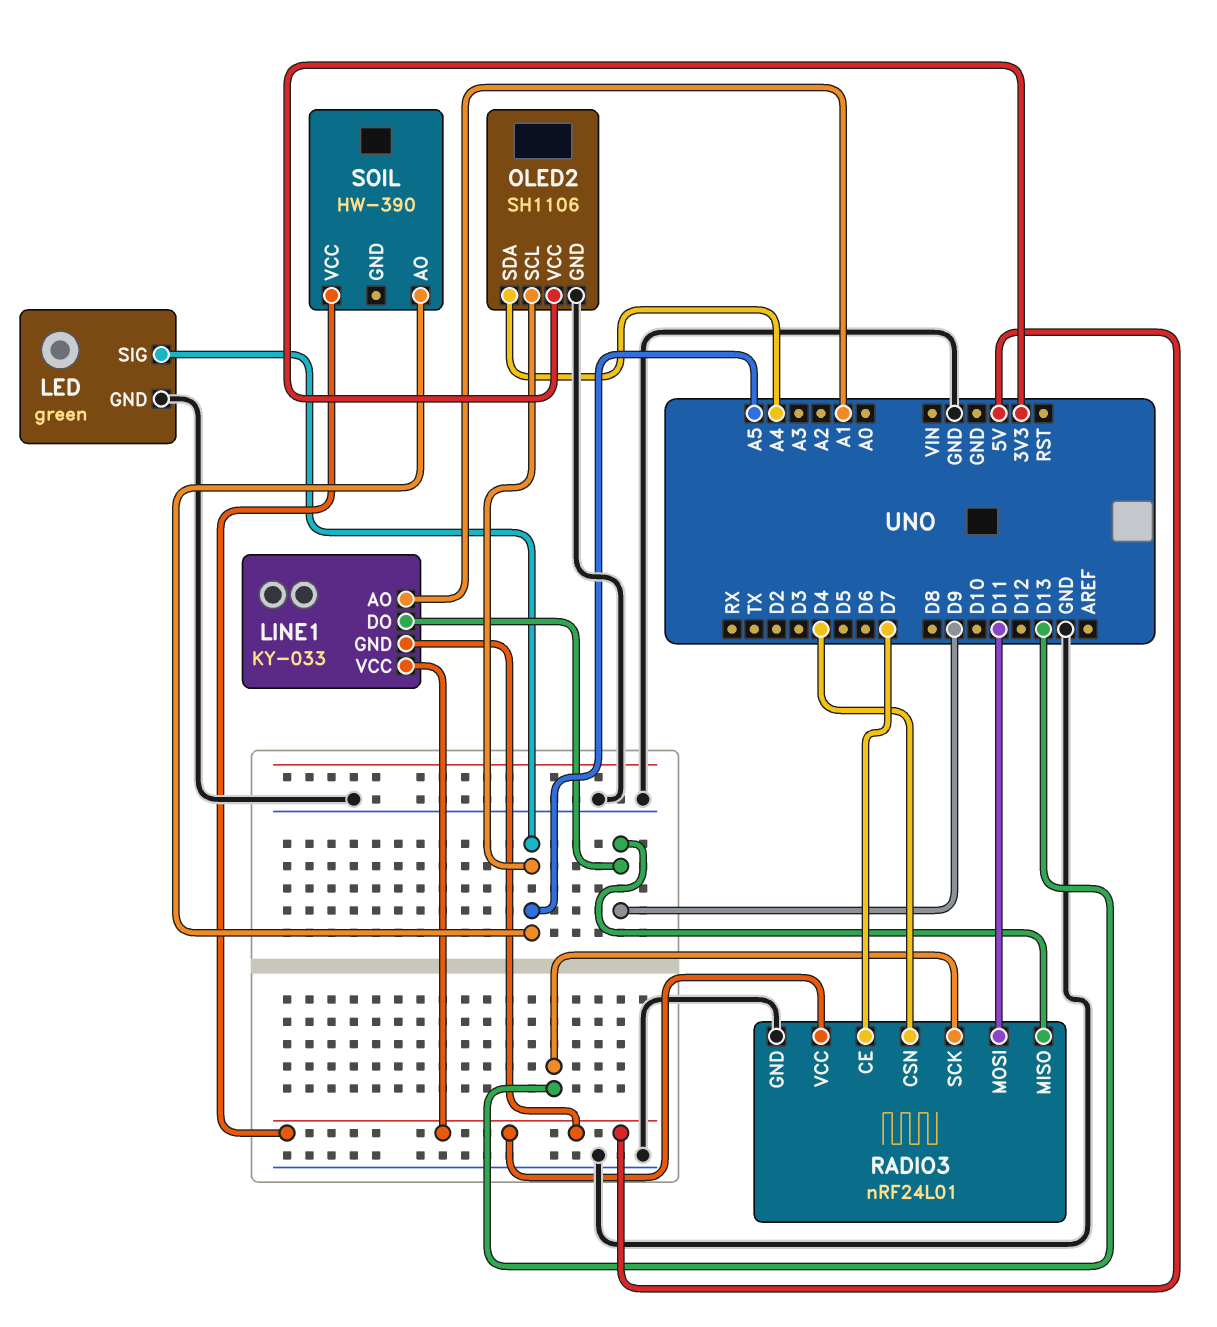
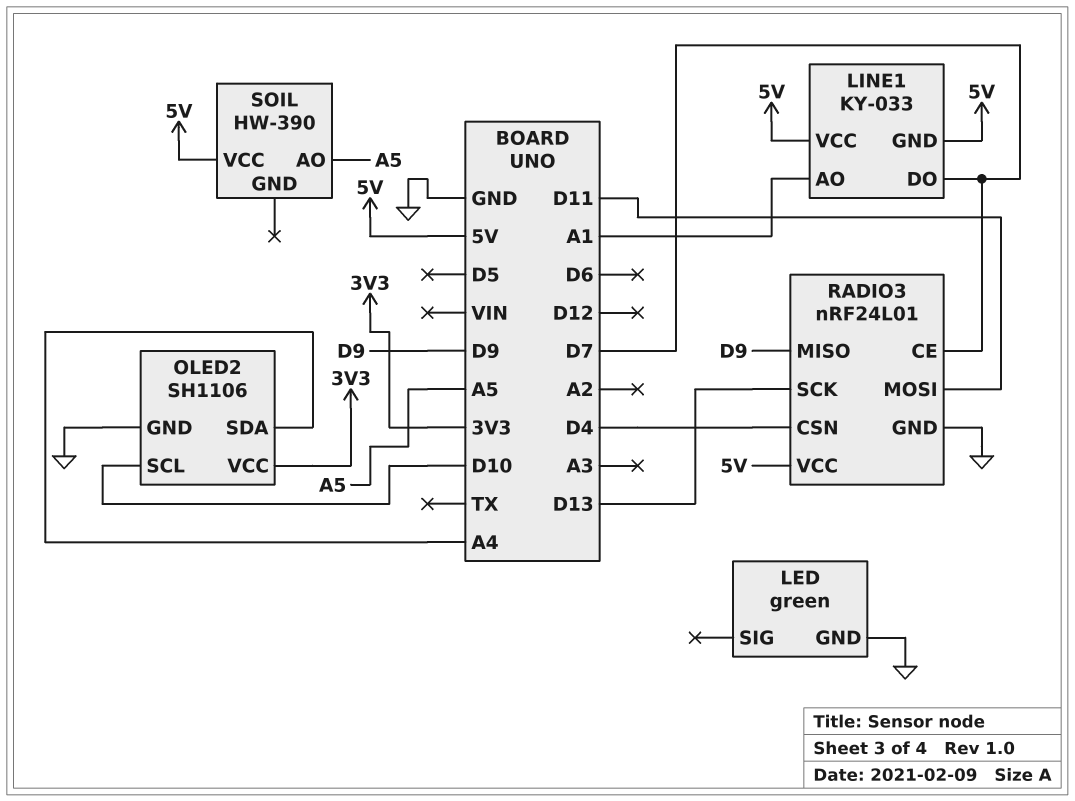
LED pin SIG: A5 -> none
LINE1 pin DO: D9 -> D7
OLED2 pin SCL: A5 -> D10

